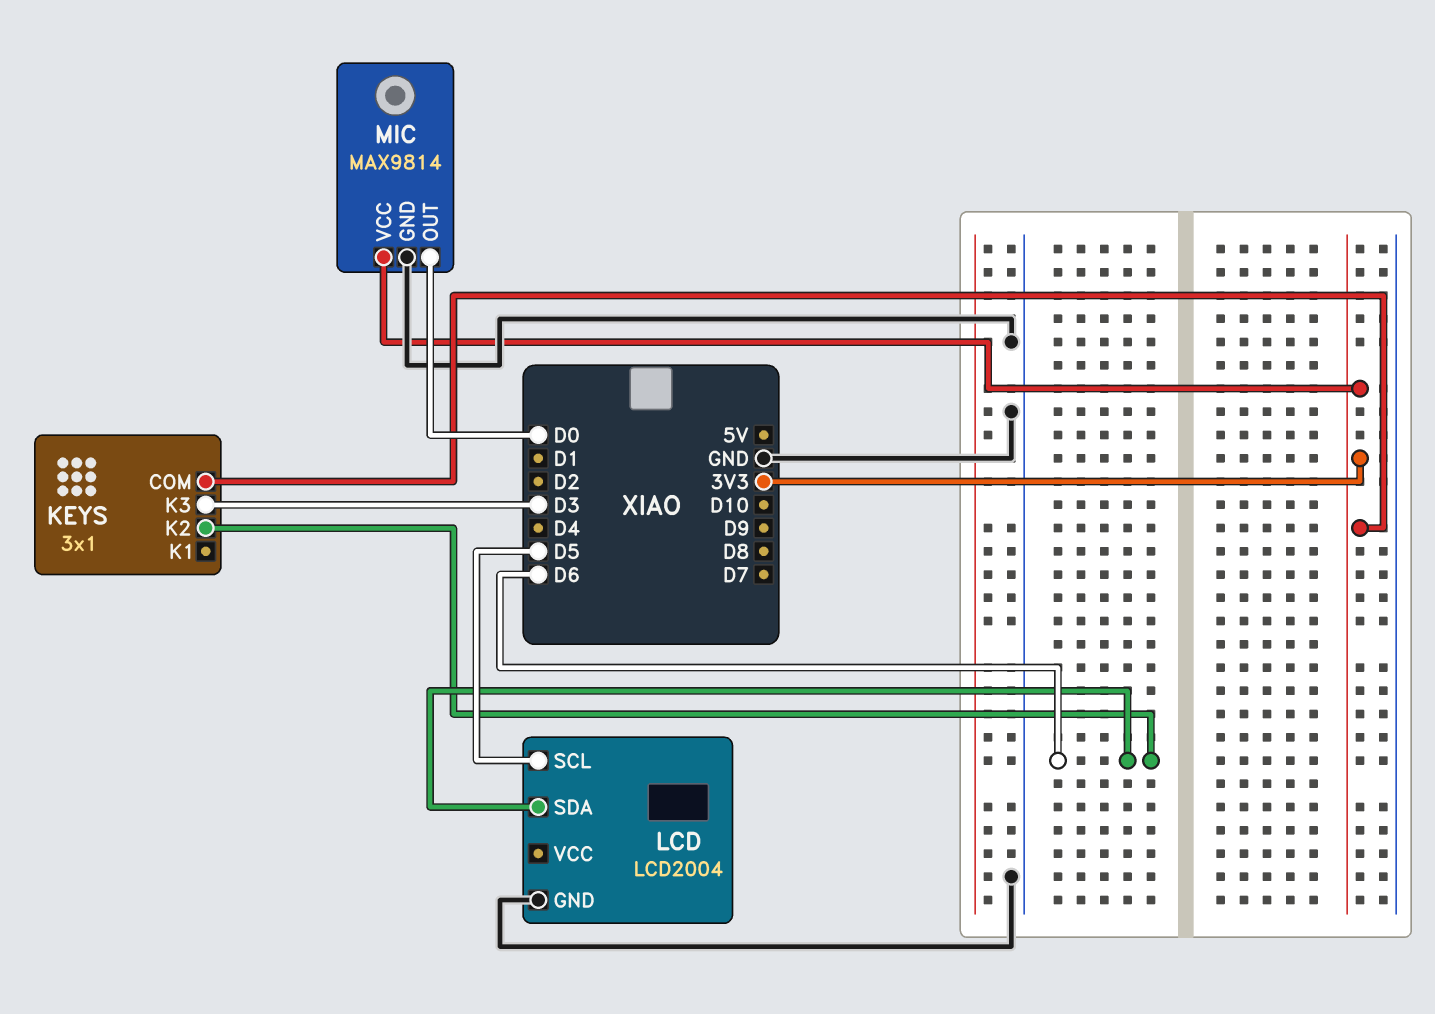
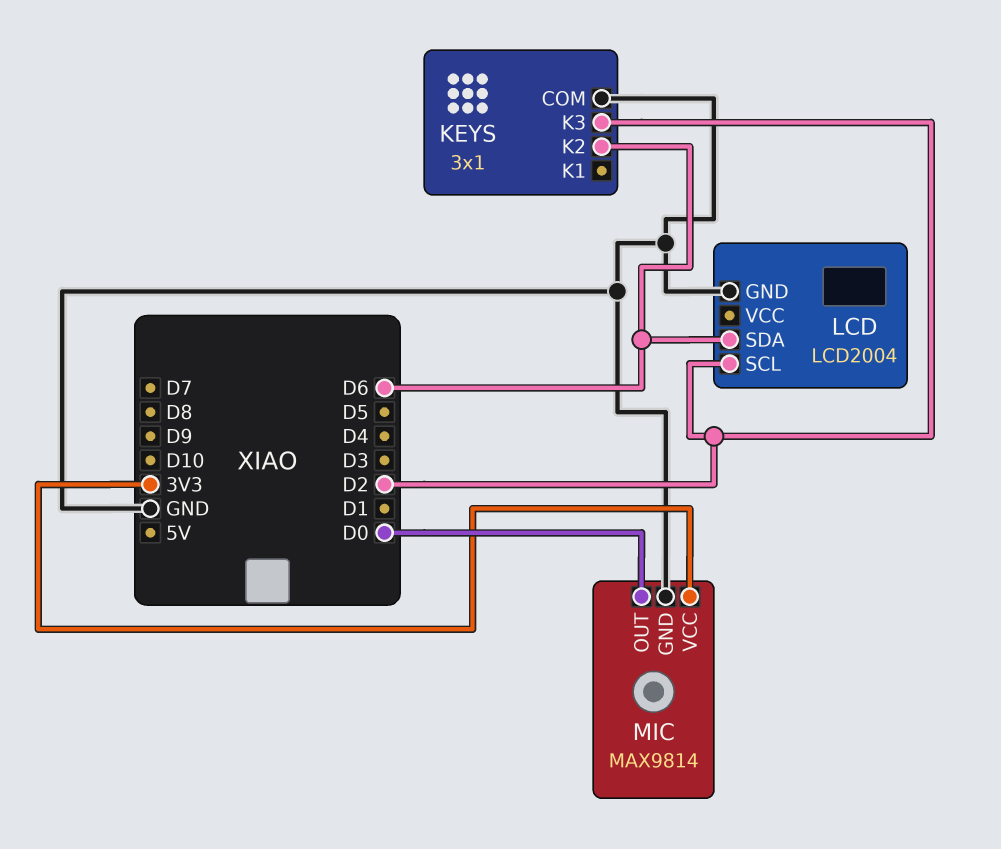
KEYS pin COM: 3V3 -> GND
KEYS pin K3: D3 -> D2
LCD pin SCL: D5 -> D2

